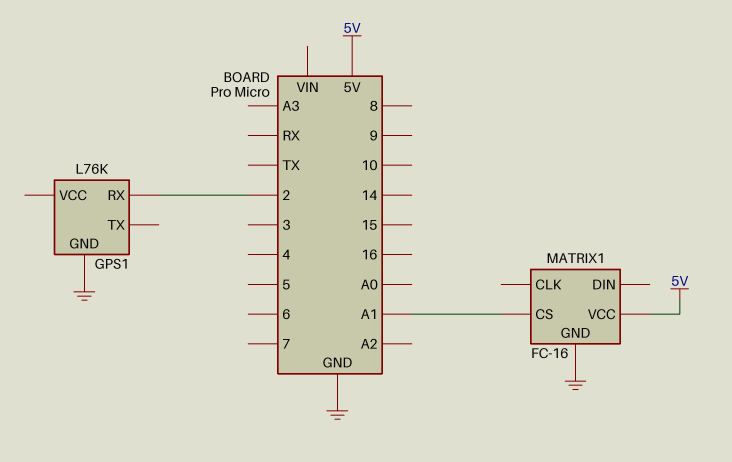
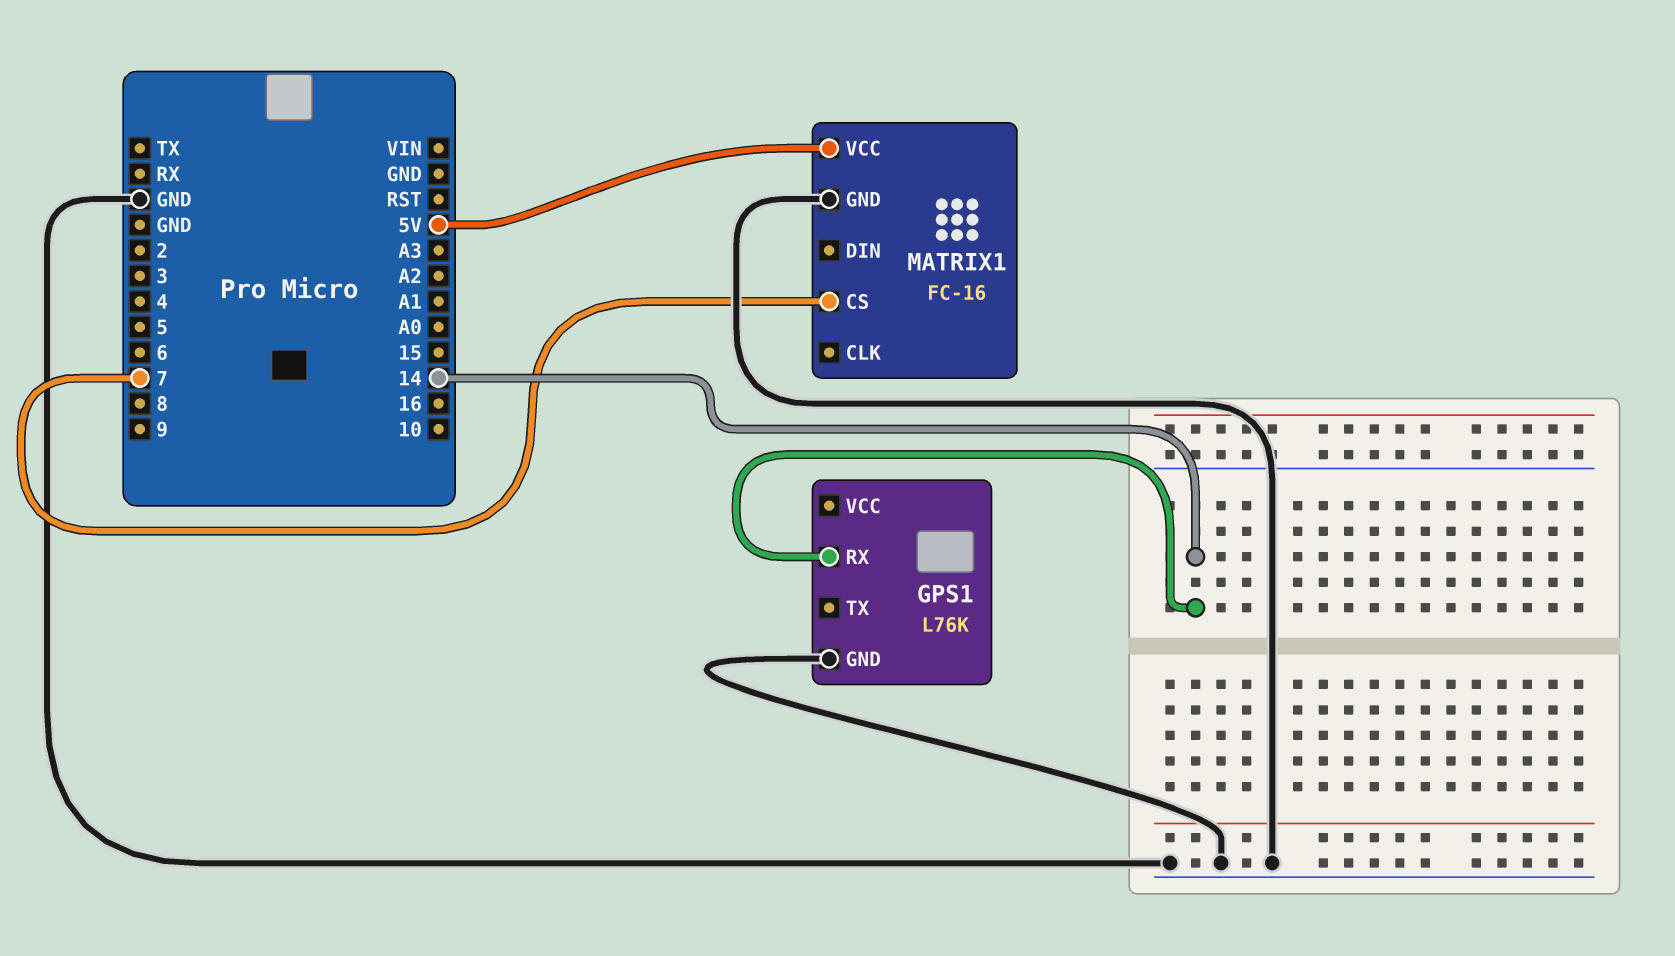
GPS1 pin RX: 2 -> 14
MATRIX1 pin CS: A1 -> 7

